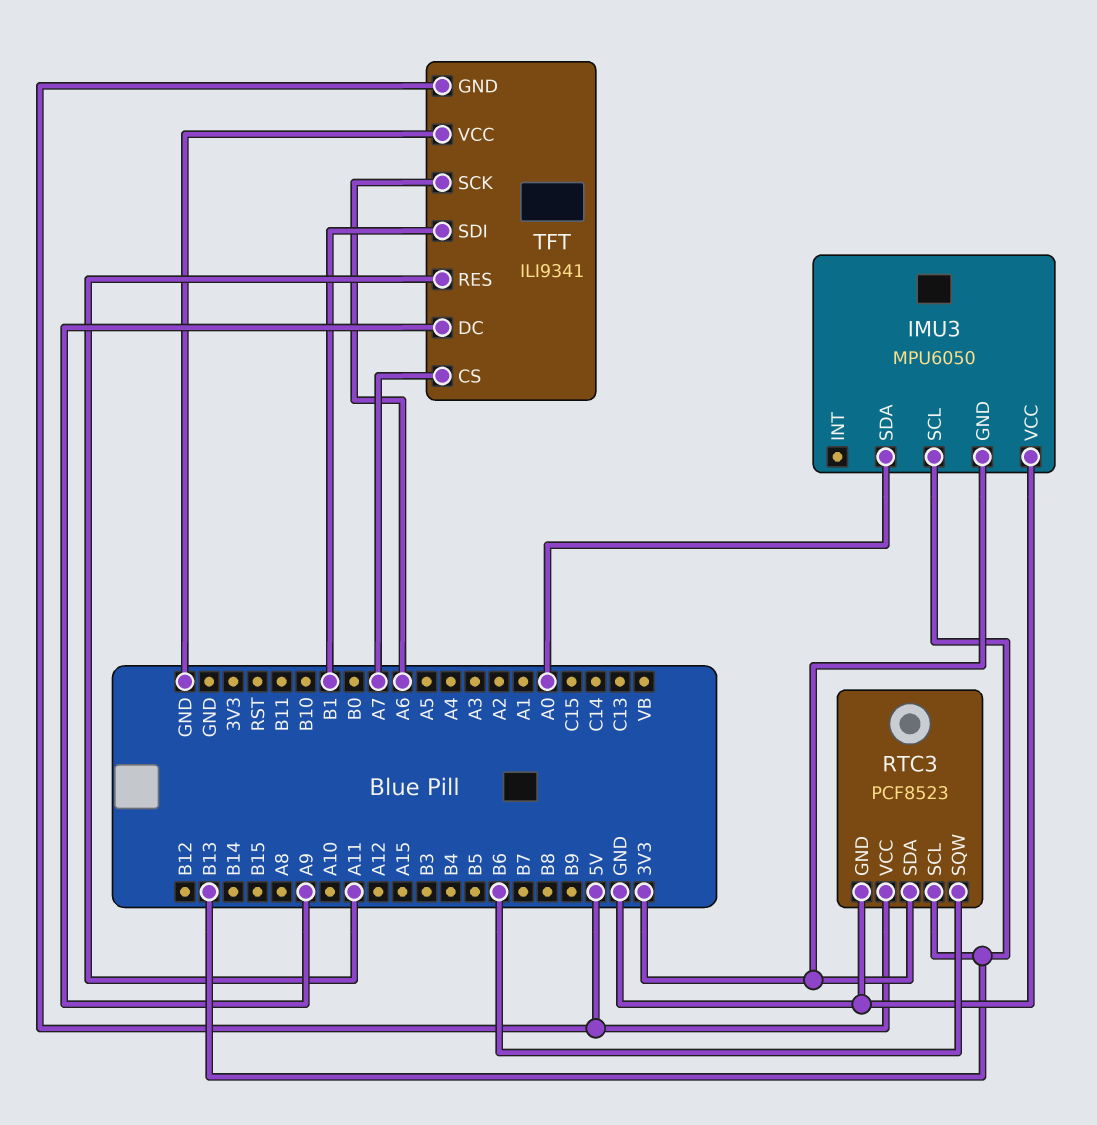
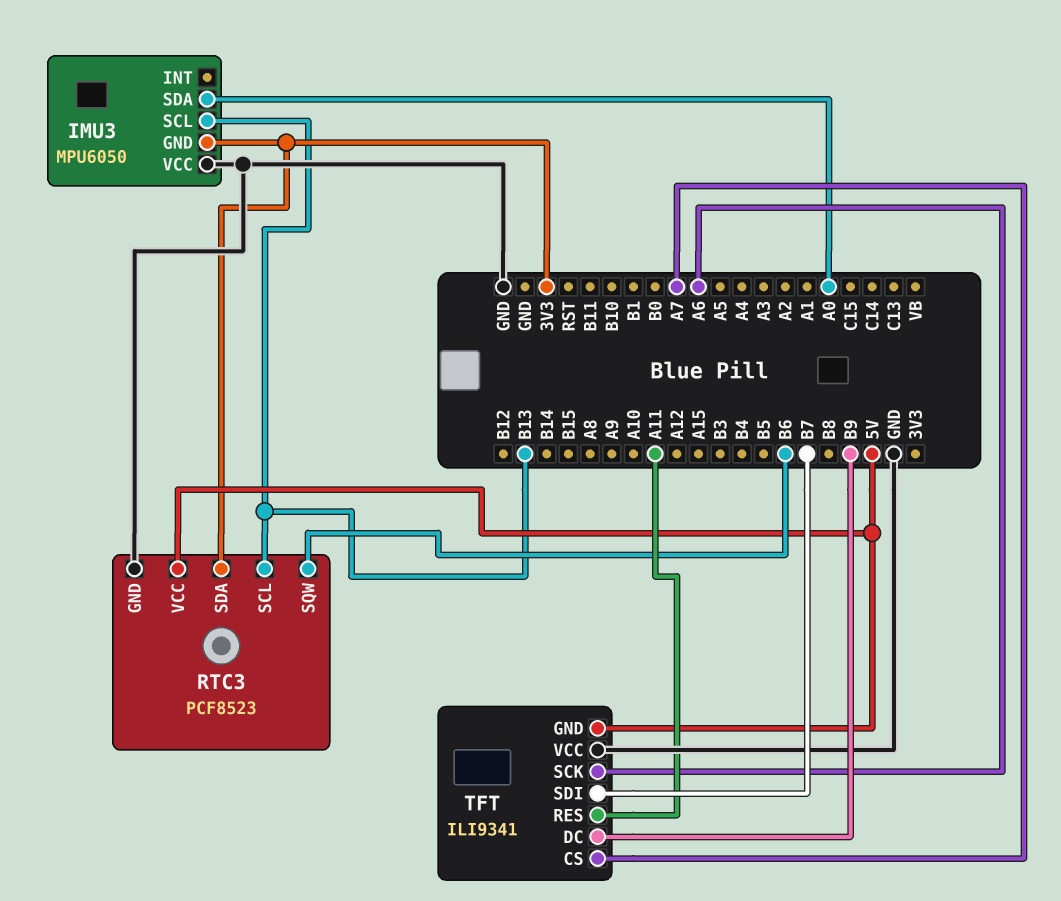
TFT pin DC: A9 -> B9
TFT pin SDI: B1 -> B7

